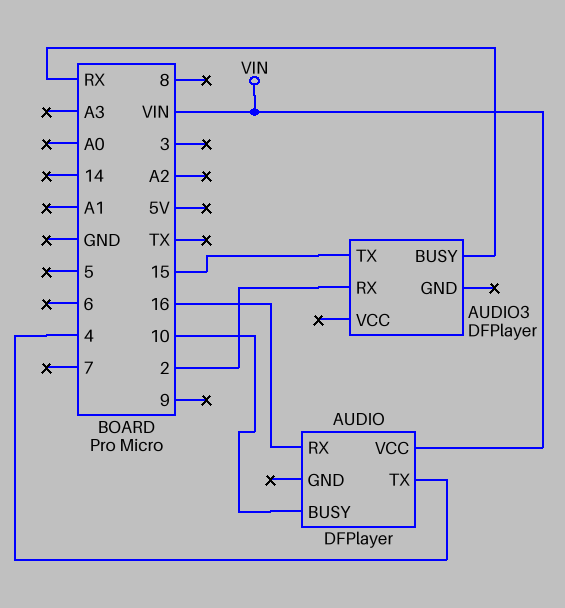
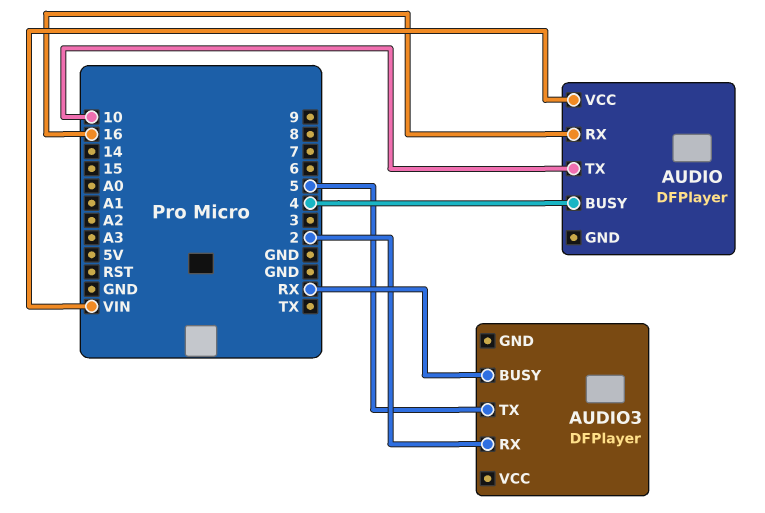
AUDIO pin BUSY: 10 -> 4
AUDIO pin TX: 4 -> 10
AUDIO3 pin TX: 15 -> 5

